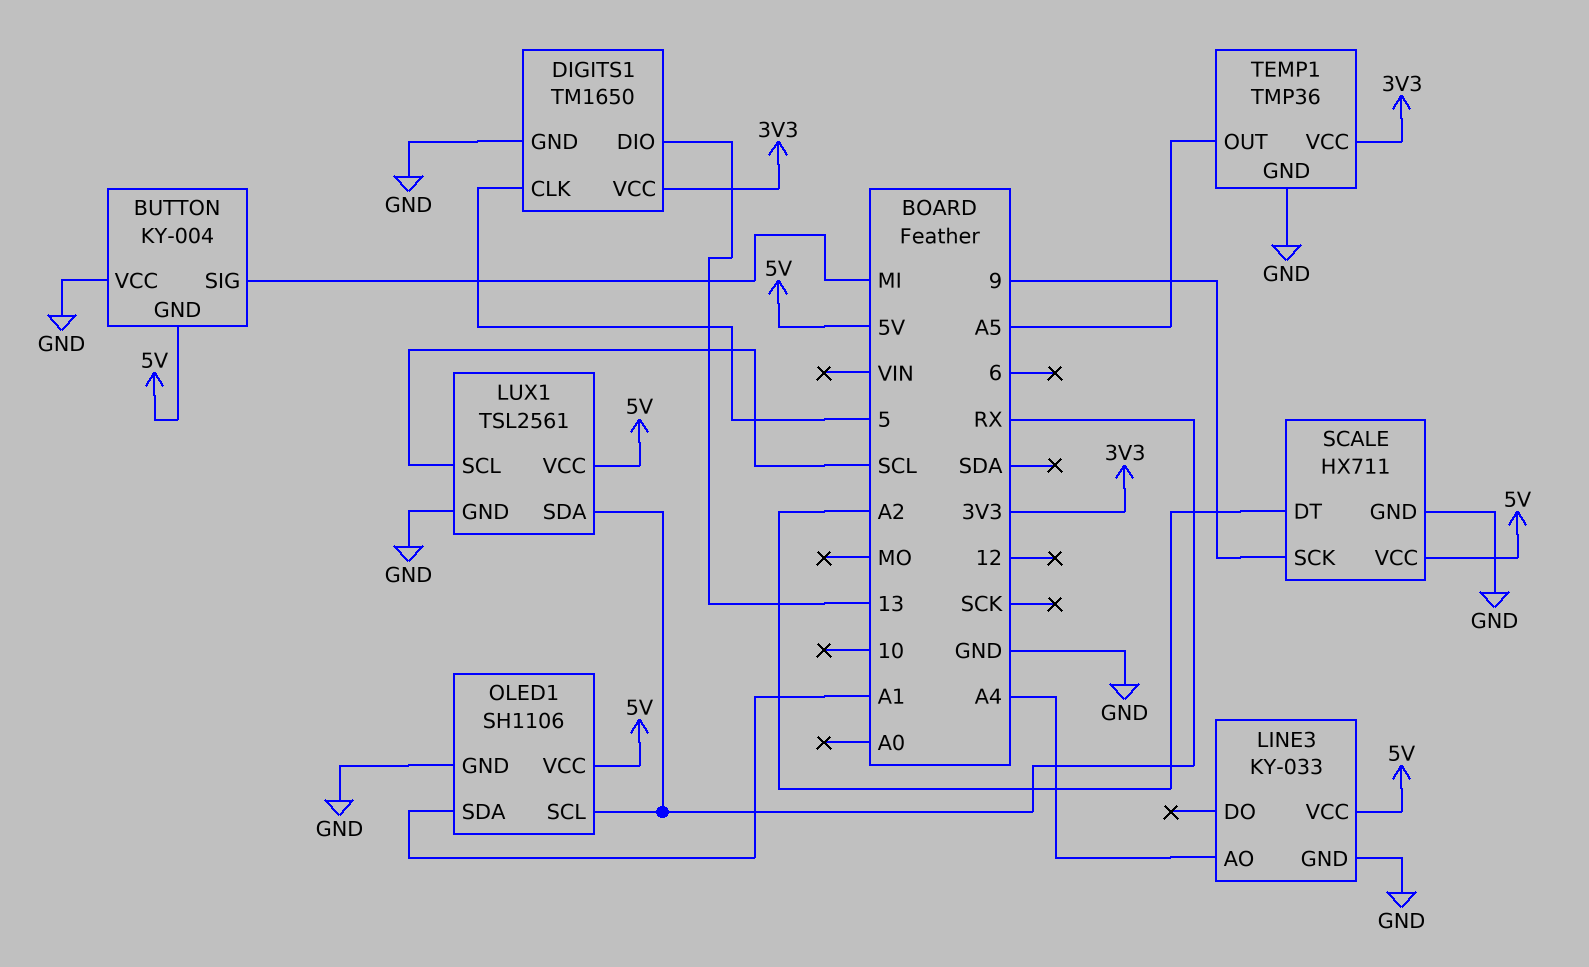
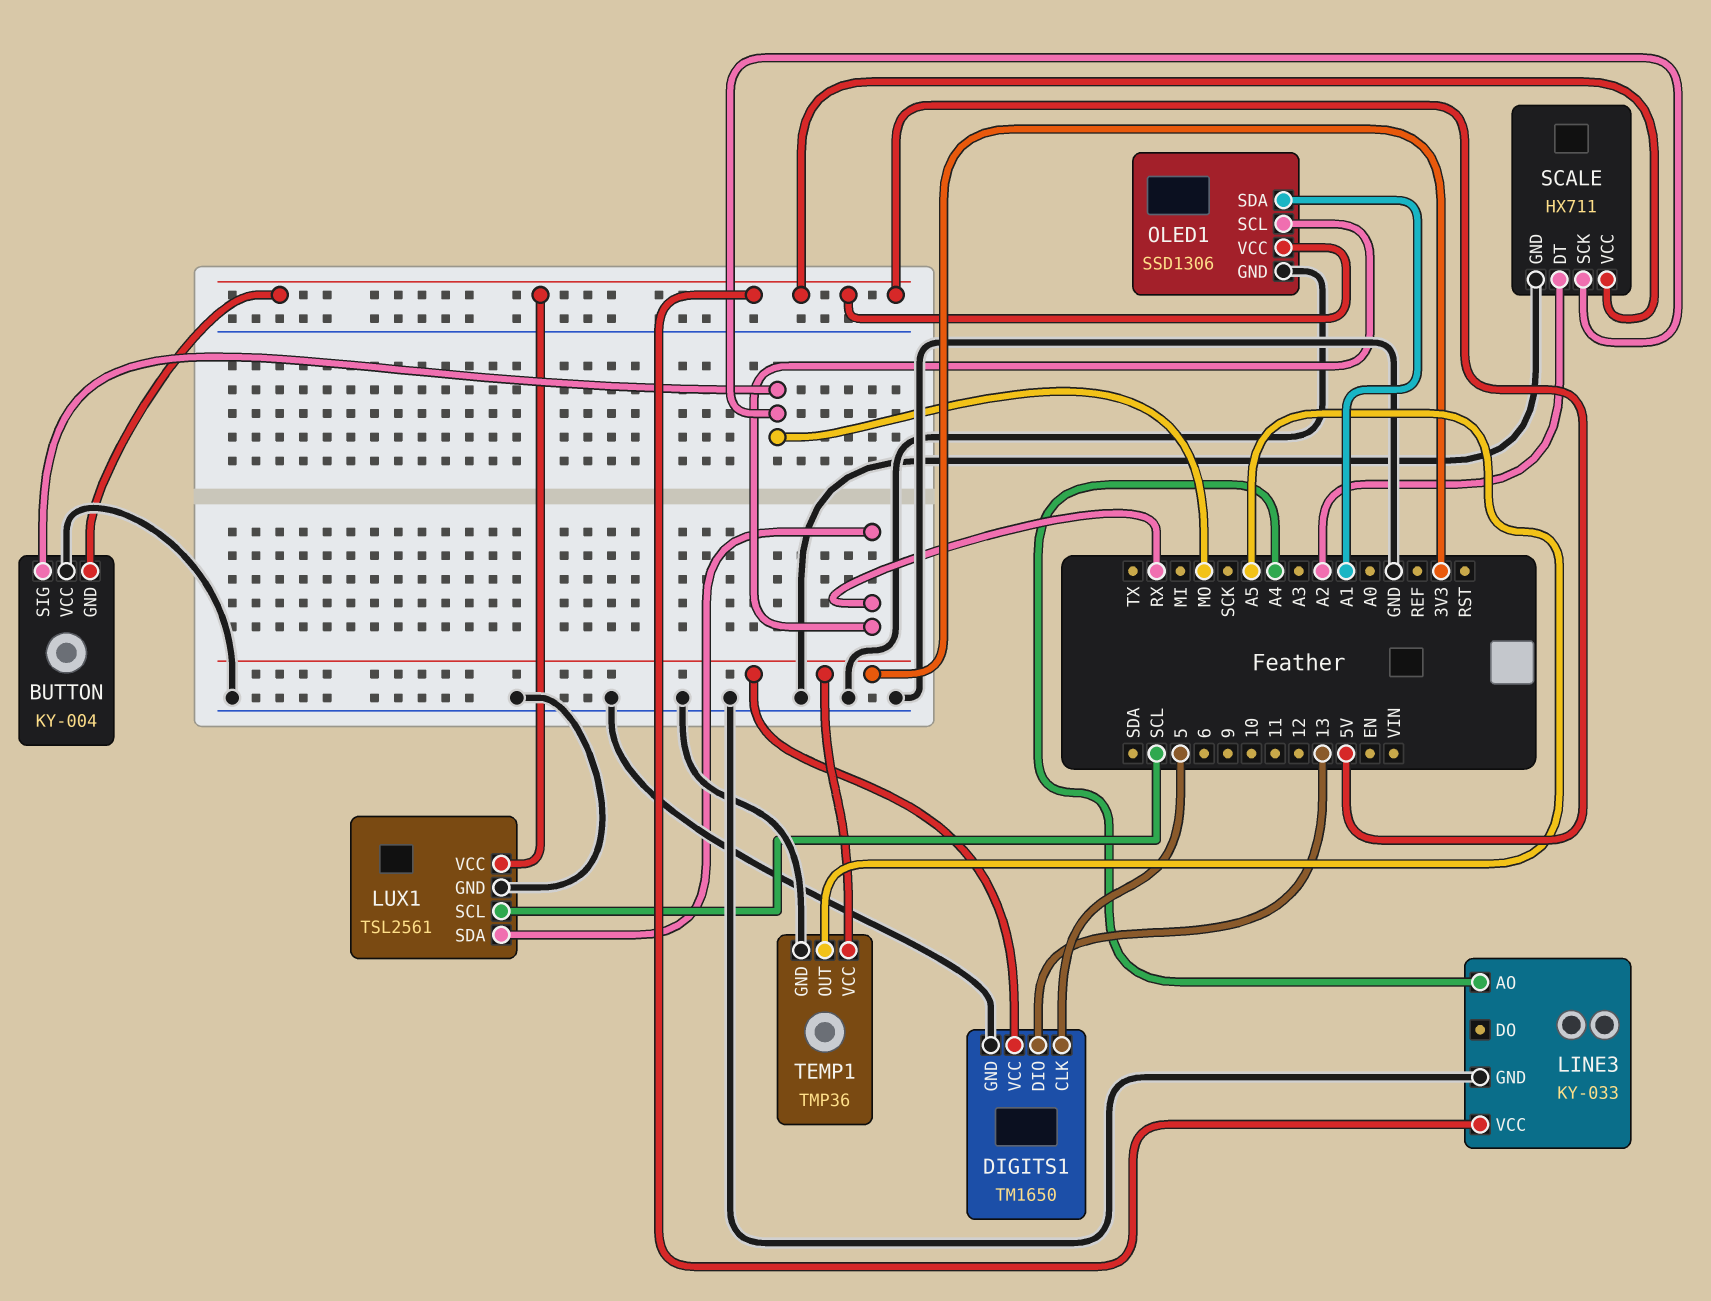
BUTTON pin SIG: MI -> MO
OLED1: SH1106 -> SSD1306
SCALE pin SCK: 9 -> MO

